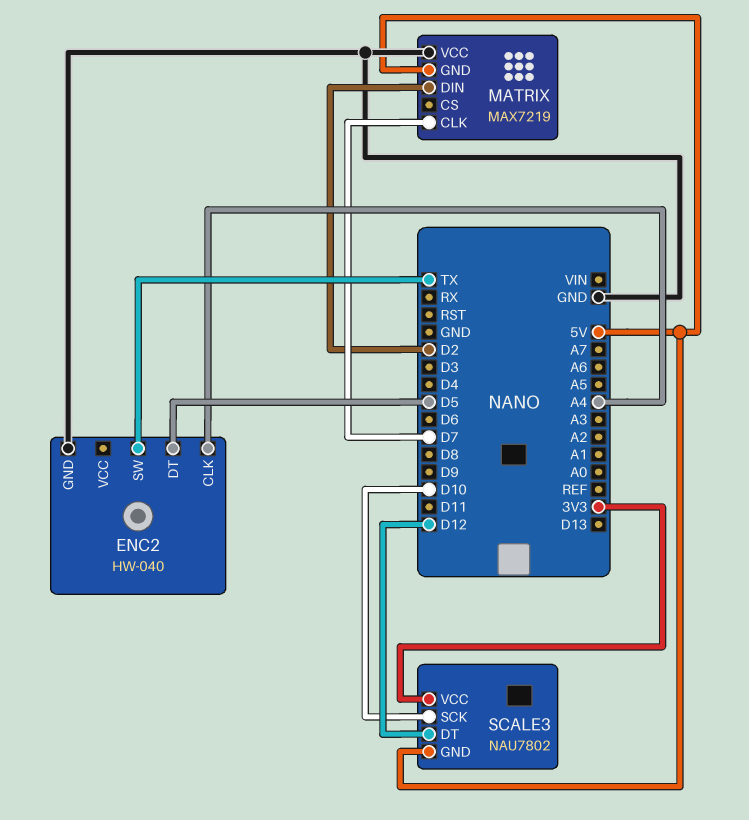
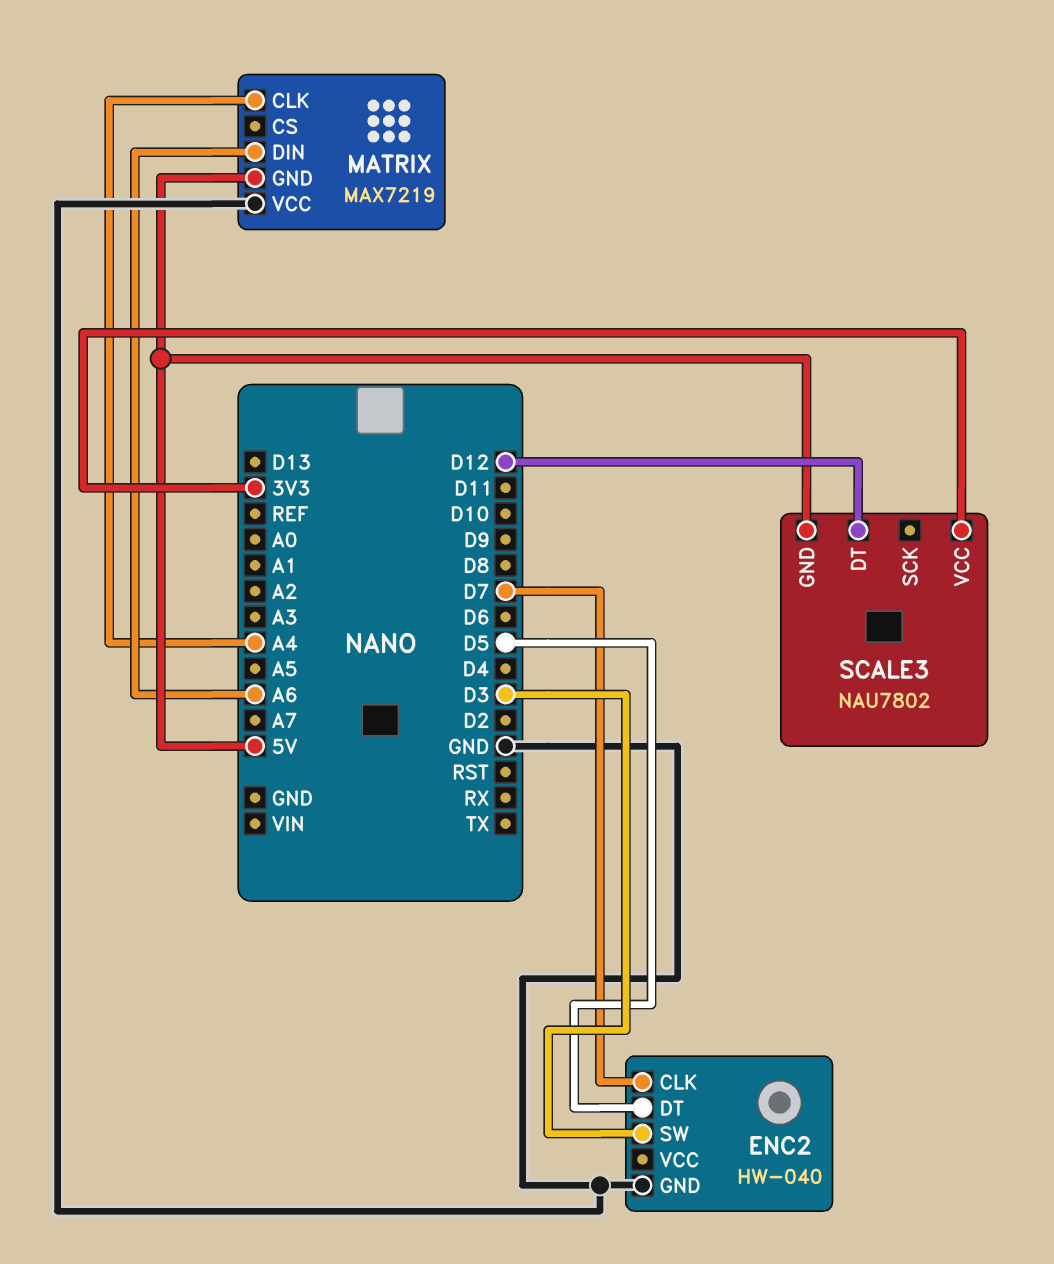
ENC2 pin CLK: A4 -> D7
ENC2 pin SW: TX -> D3
MATRIX pin CLK: D7 -> A4
MATRIX pin DIN: D2 -> A6
SCALE3 pin SCK: D10 -> none

